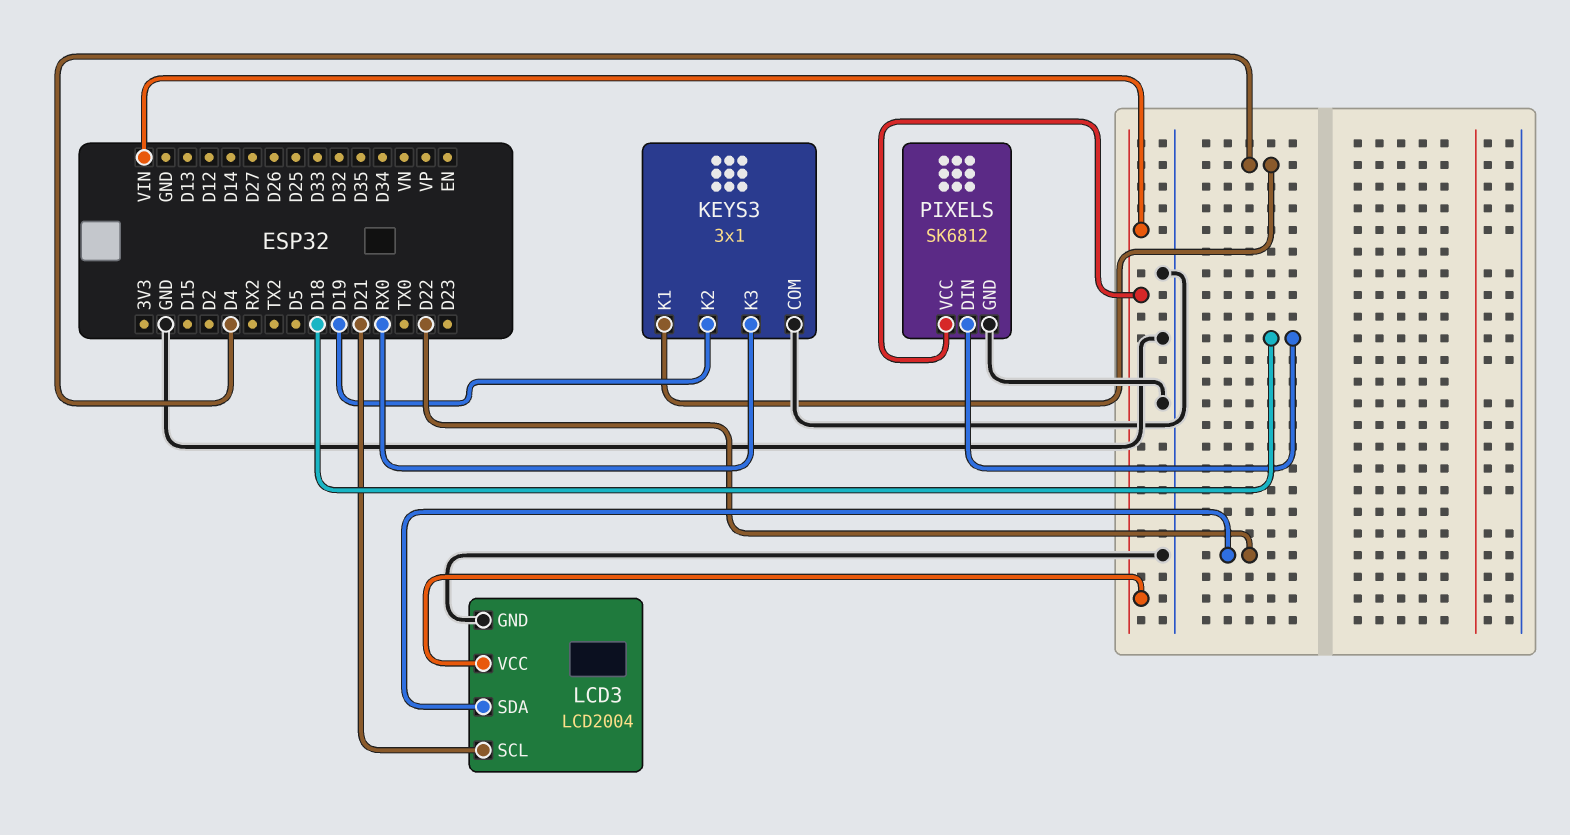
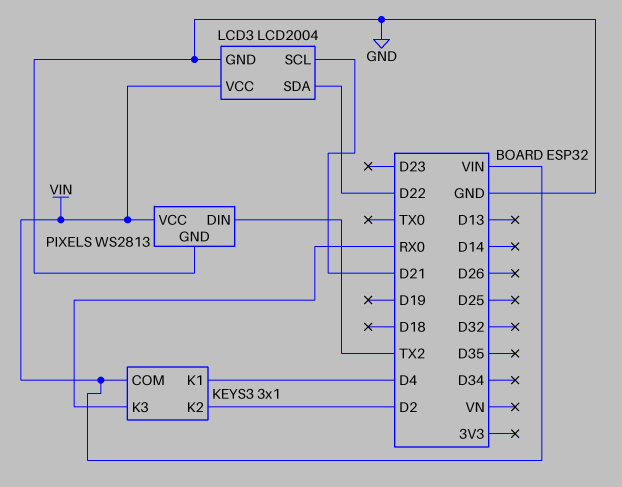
KEYS3 pin COM: GND -> VIN
KEYS3 pin K2: D19 -> D2
PIXELS: SK6812 -> WS2813
PIXELS pin DIN: D18 -> TX2

